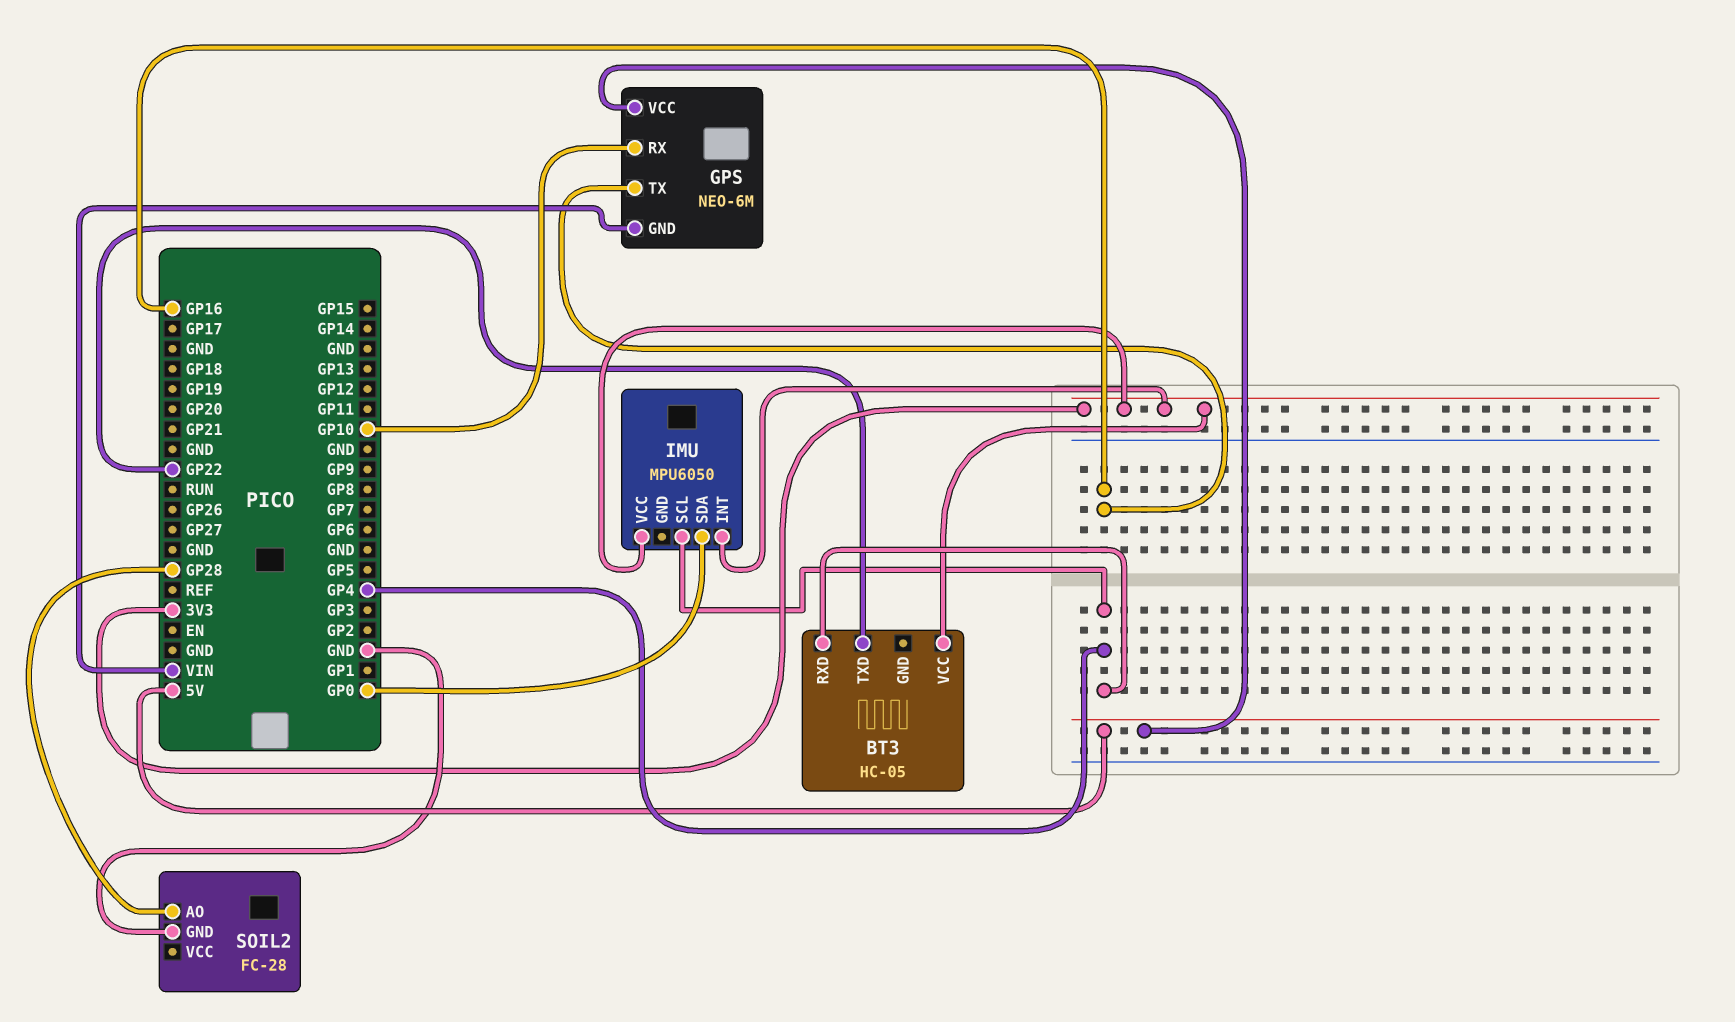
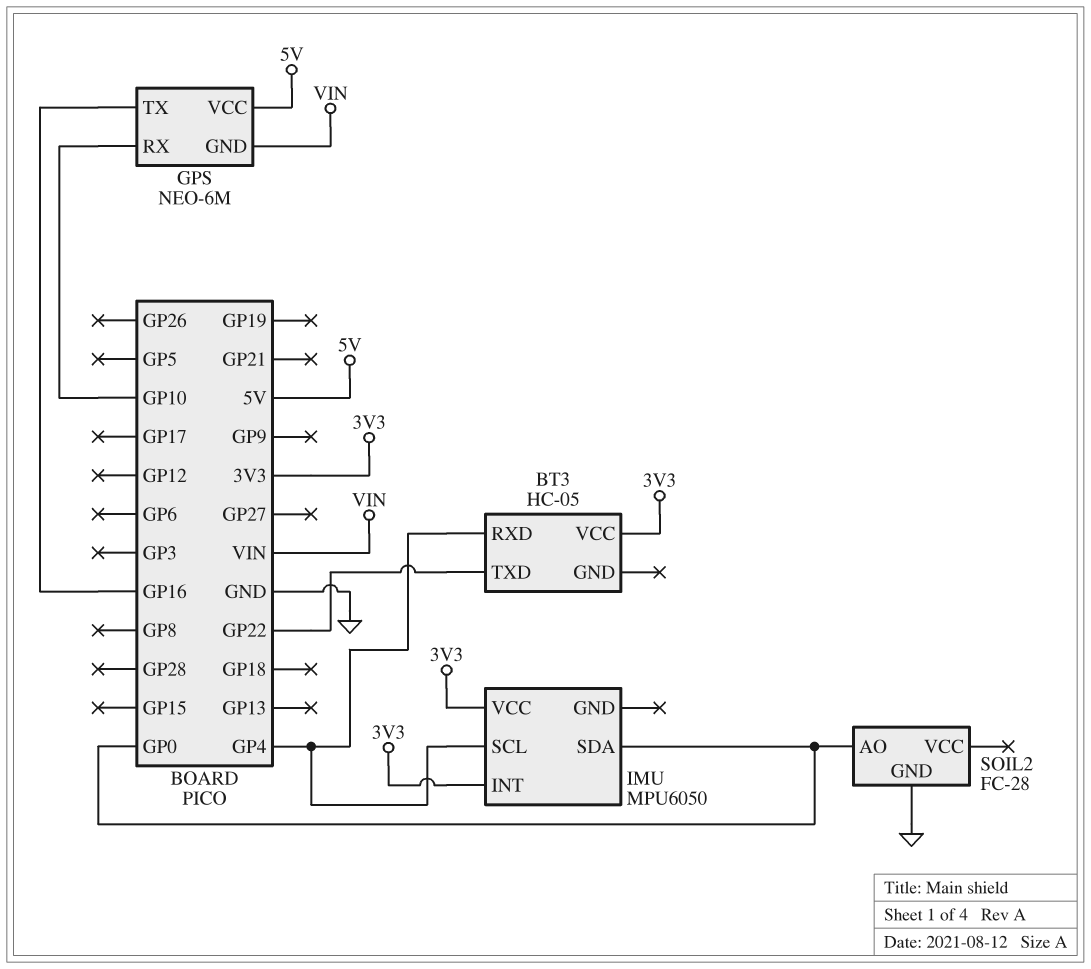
SOIL2 pin AO: GP28 -> GP0

